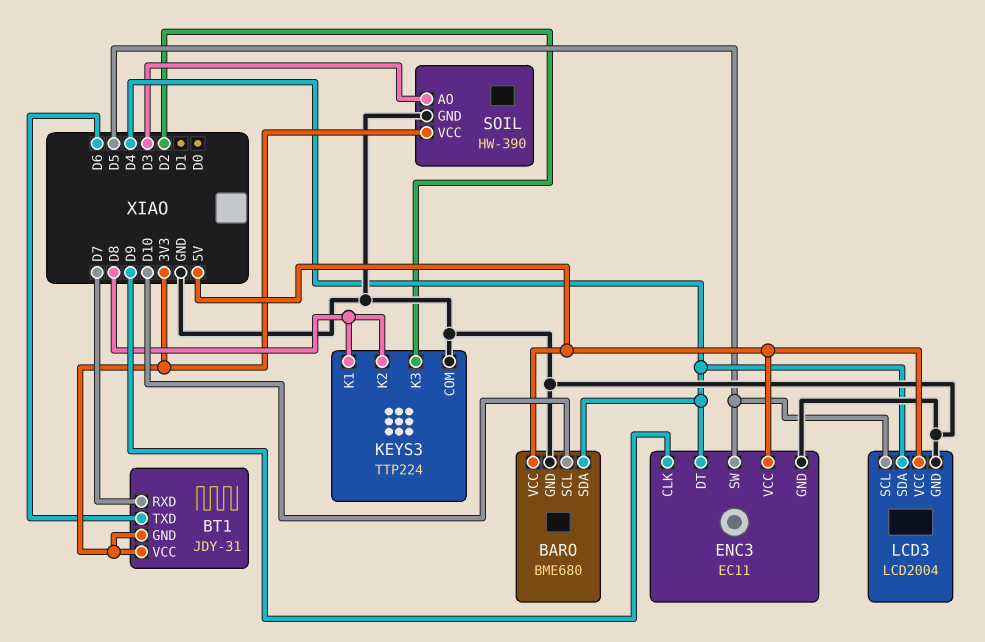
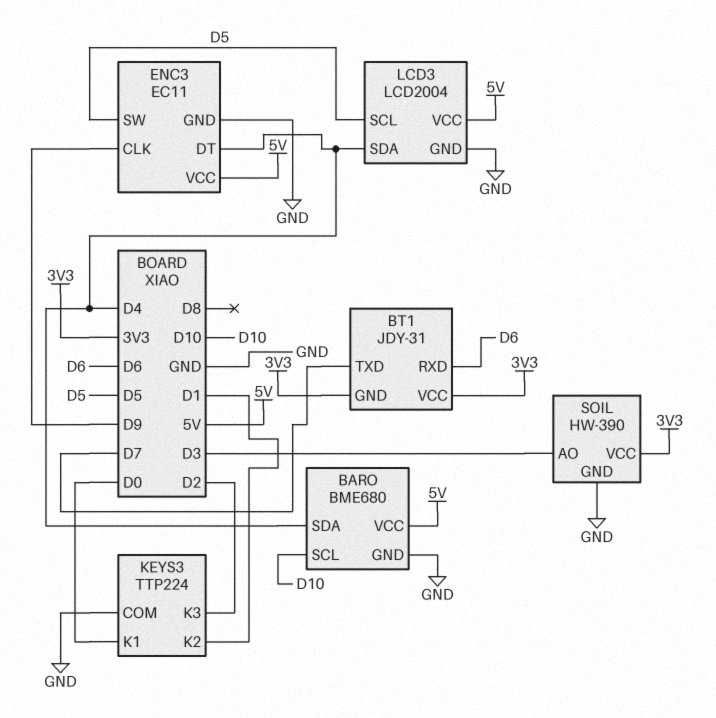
BT1 pin RXD: D7 -> D6
BT1 pin TXD: D6 -> D7
KEYS3 pin K1: D8 -> D0
KEYS3 pin K2: D8 -> D1

